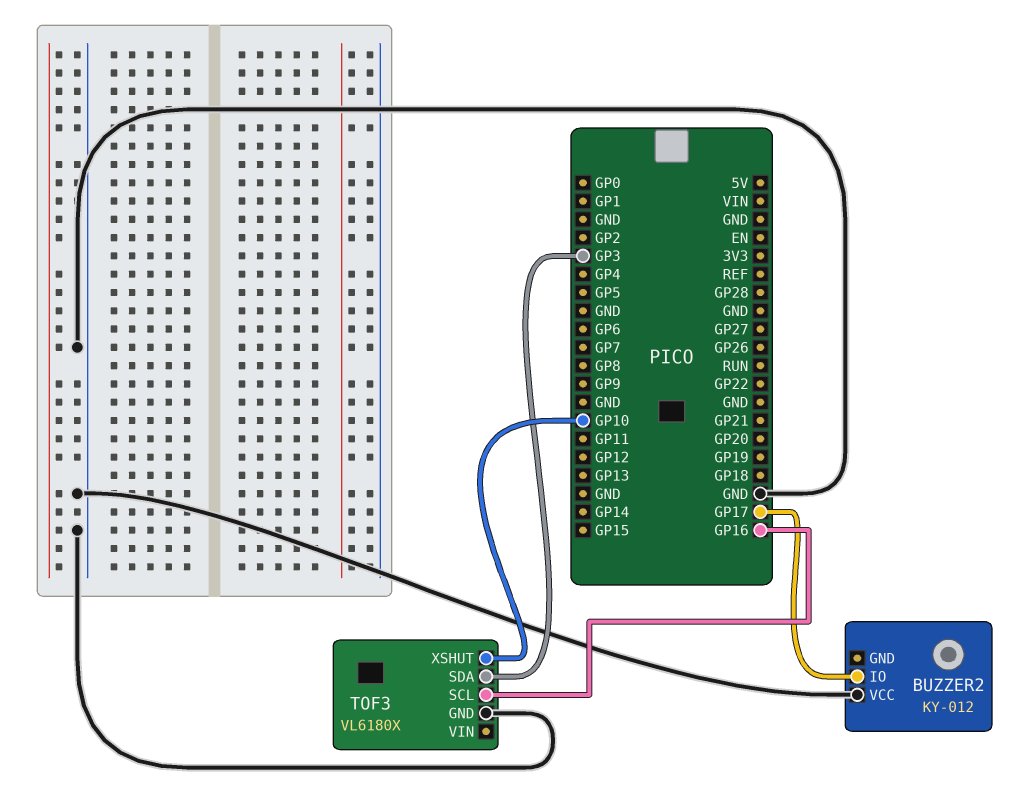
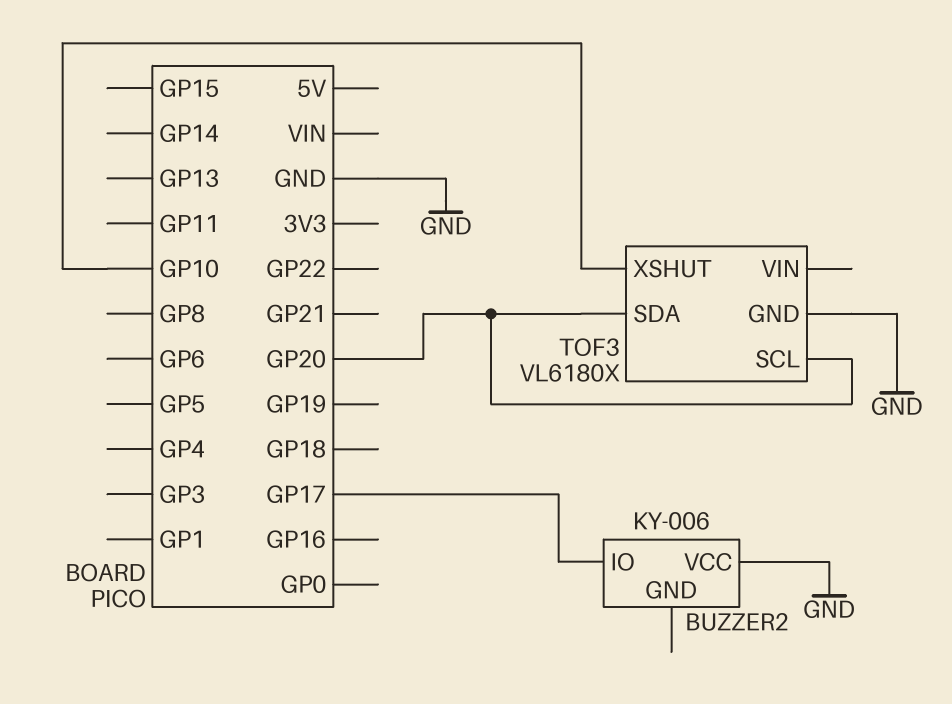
BUZZER2: KY-012 -> KY-006
TOF3 pin SCL: GP16 -> GP20
TOF3 pin SDA: GP3 -> GP20

